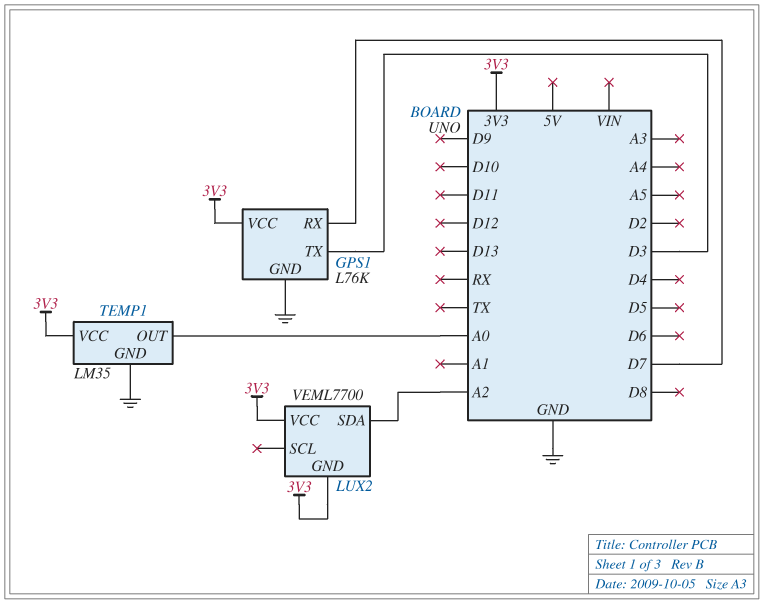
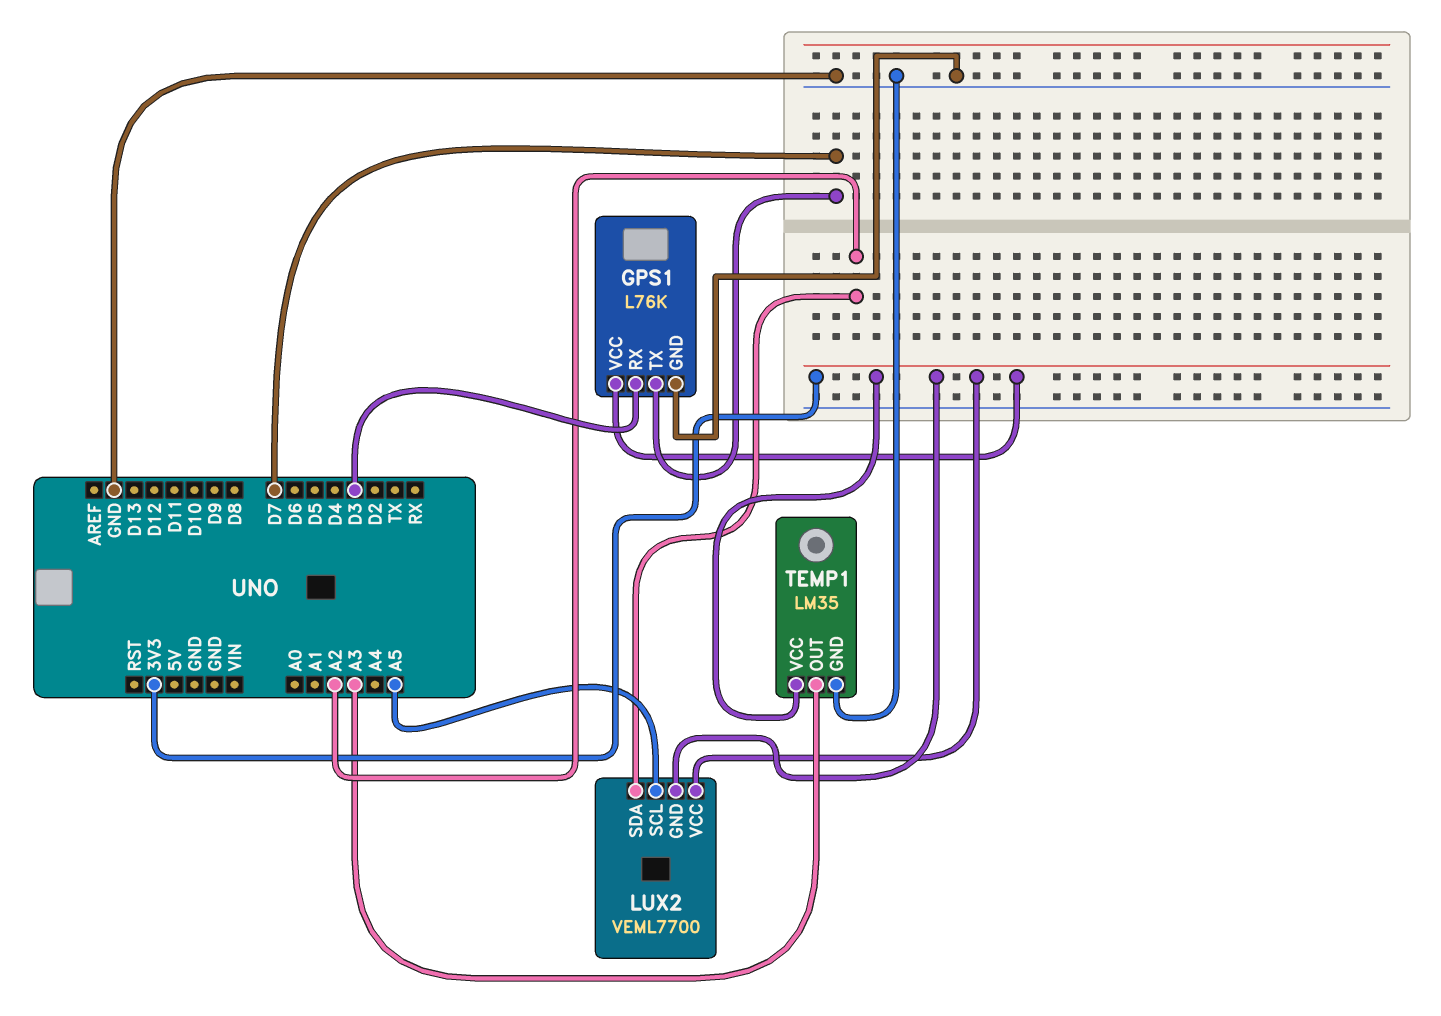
GPS1 pin RX: D7 -> D3
GPS1 pin TX: D3 -> D7
LUX2 pin SCL: none -> A5
TEMP1 pin OUT: A0 -> A3

